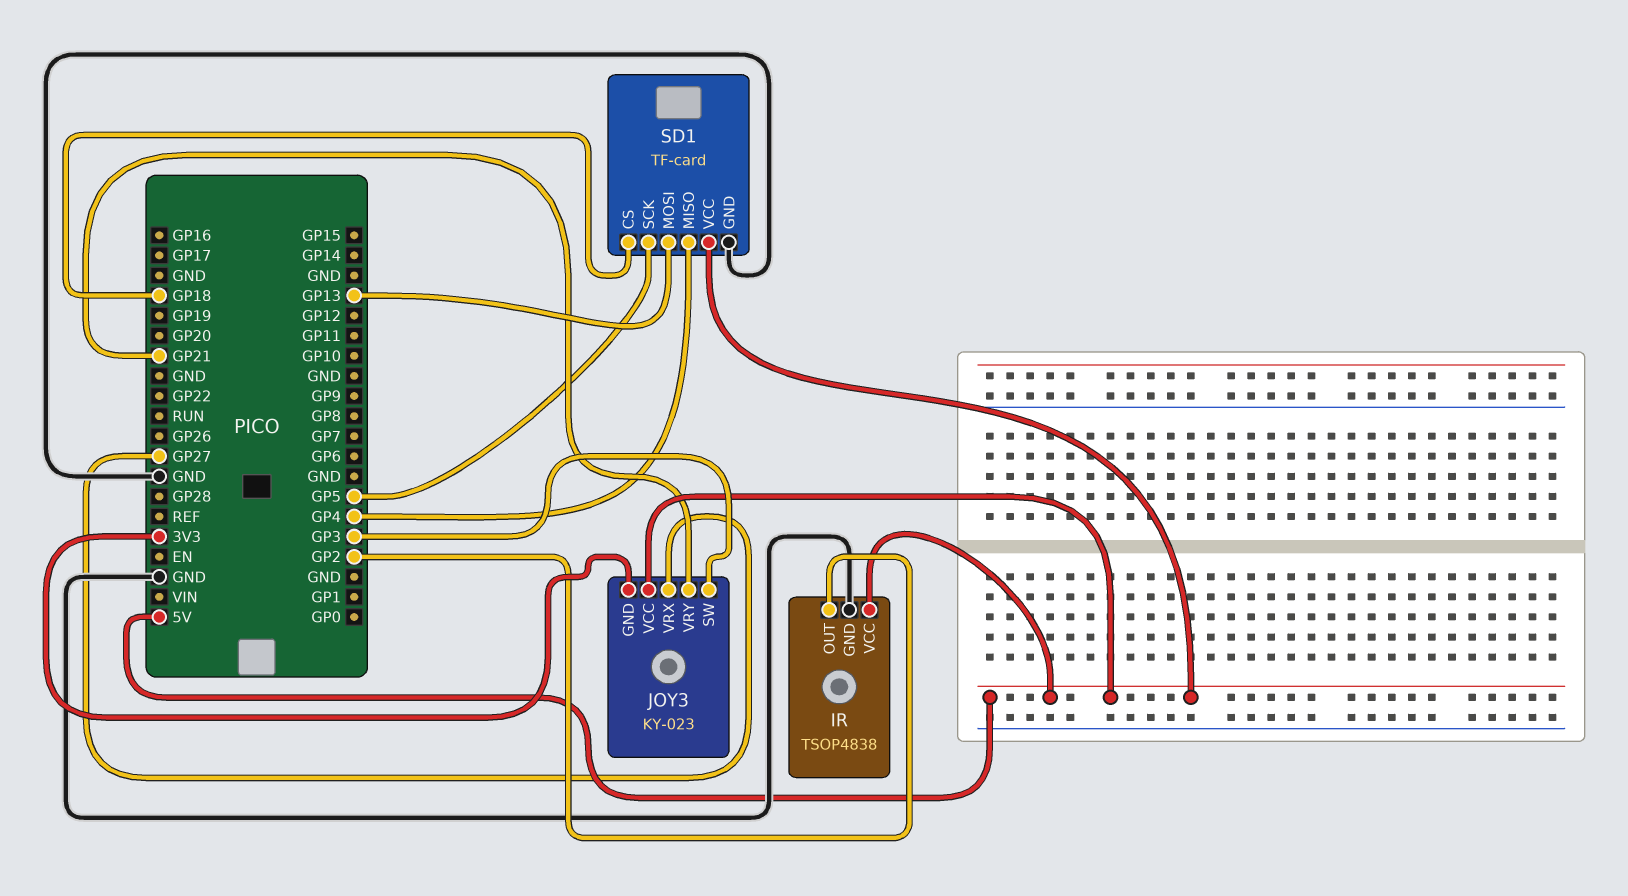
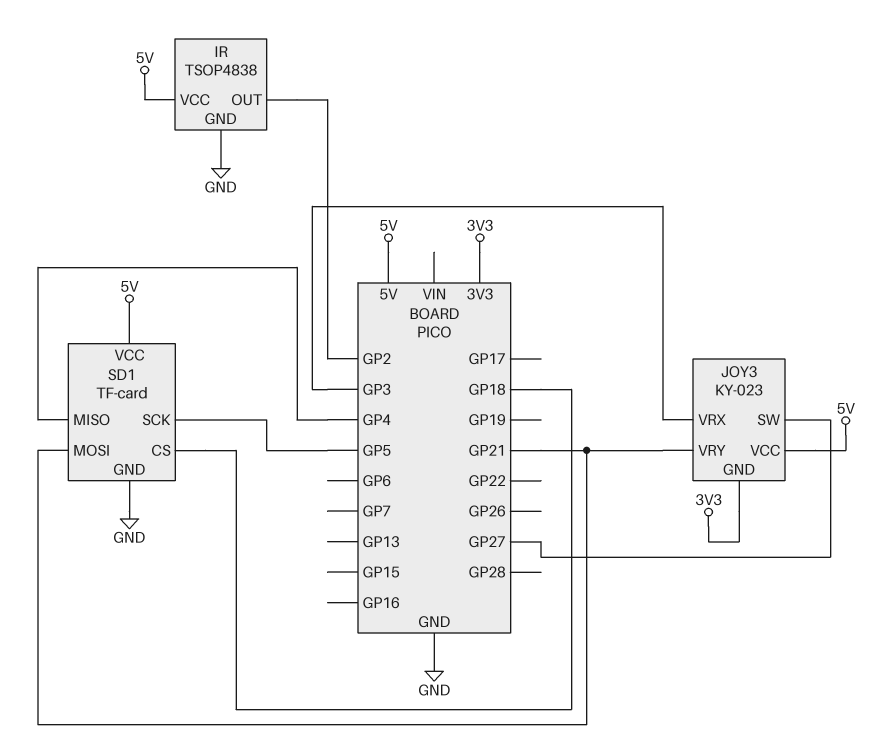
JOY3 pin SW: GP3 -> GP27
JOY3 pin VRX: GP27 -> GP3
SD1 pin MOSI: GP13 -> GP21

